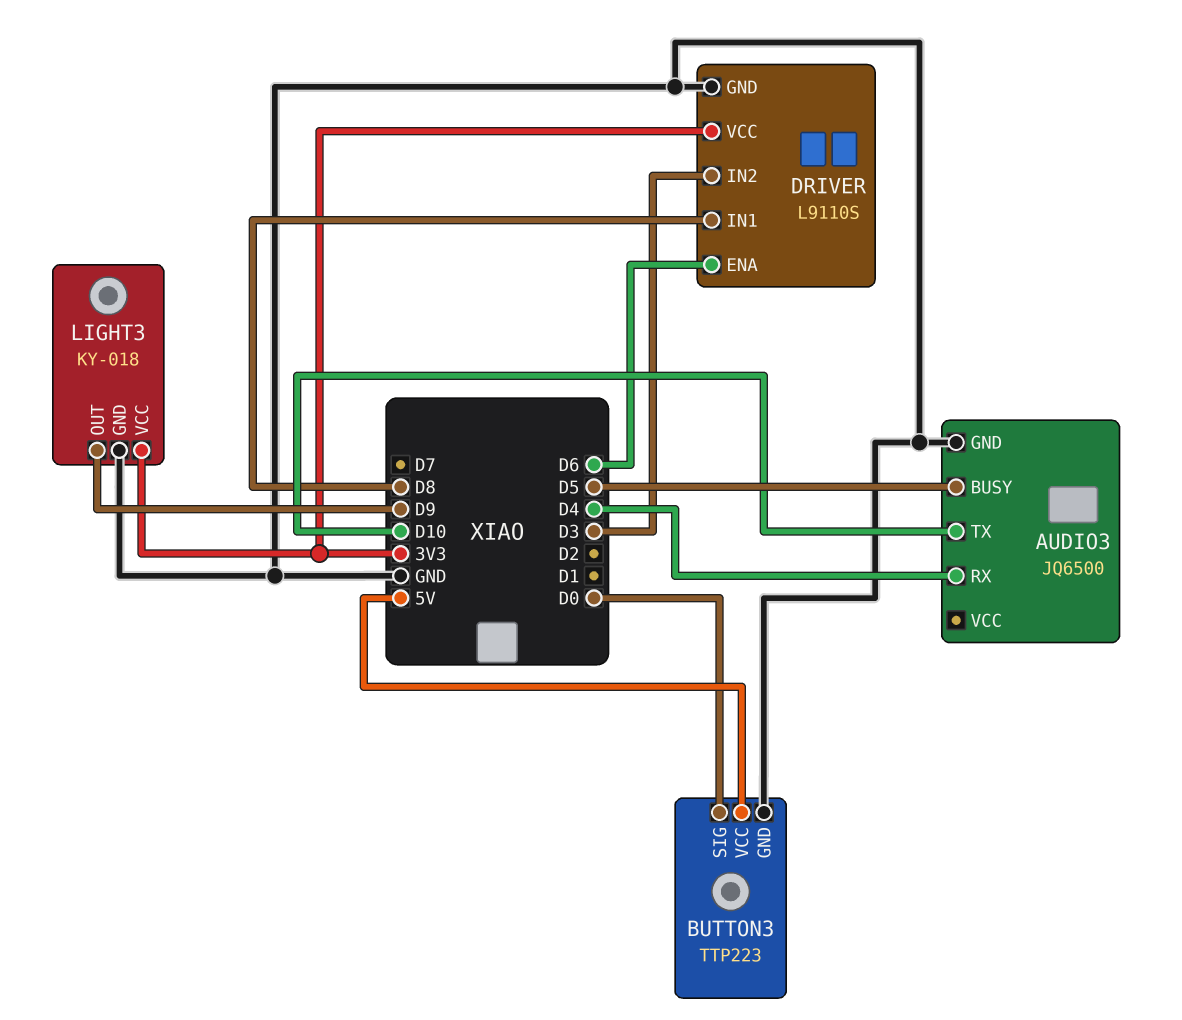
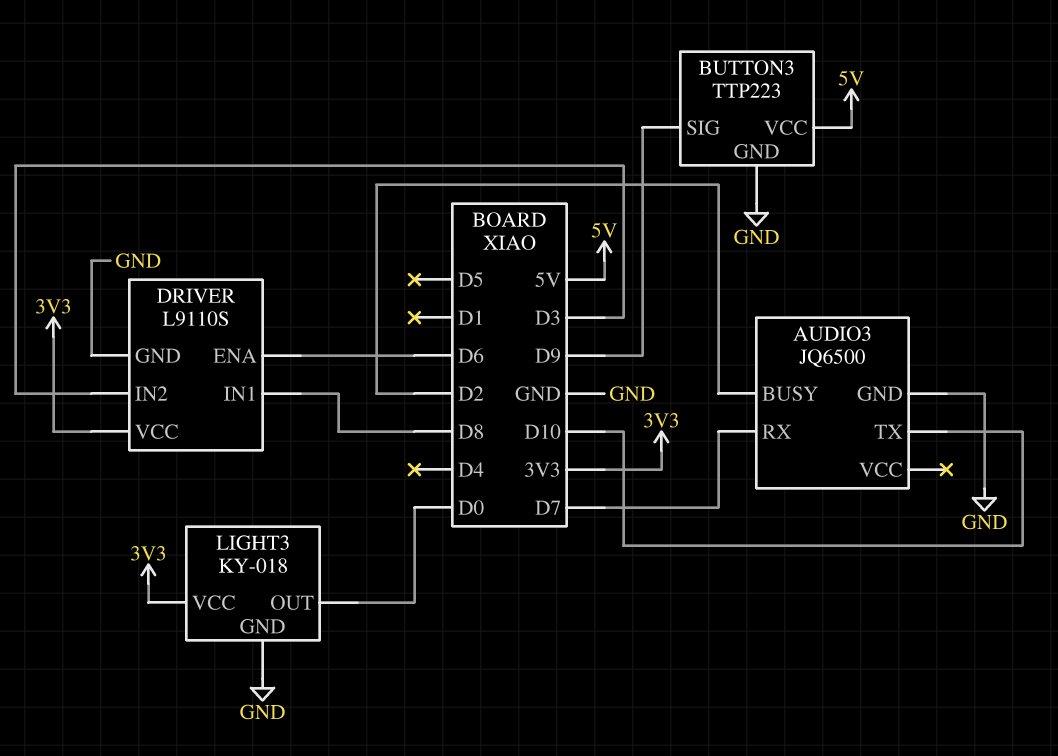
AUDIO3 pin BUSY: D5 -> D2
AUDIO3 pin RX: D4 -> D7
BUTTON3 pin SIG: D0 -> D9
LIGHT3 pin OUT: D9 -> D0

